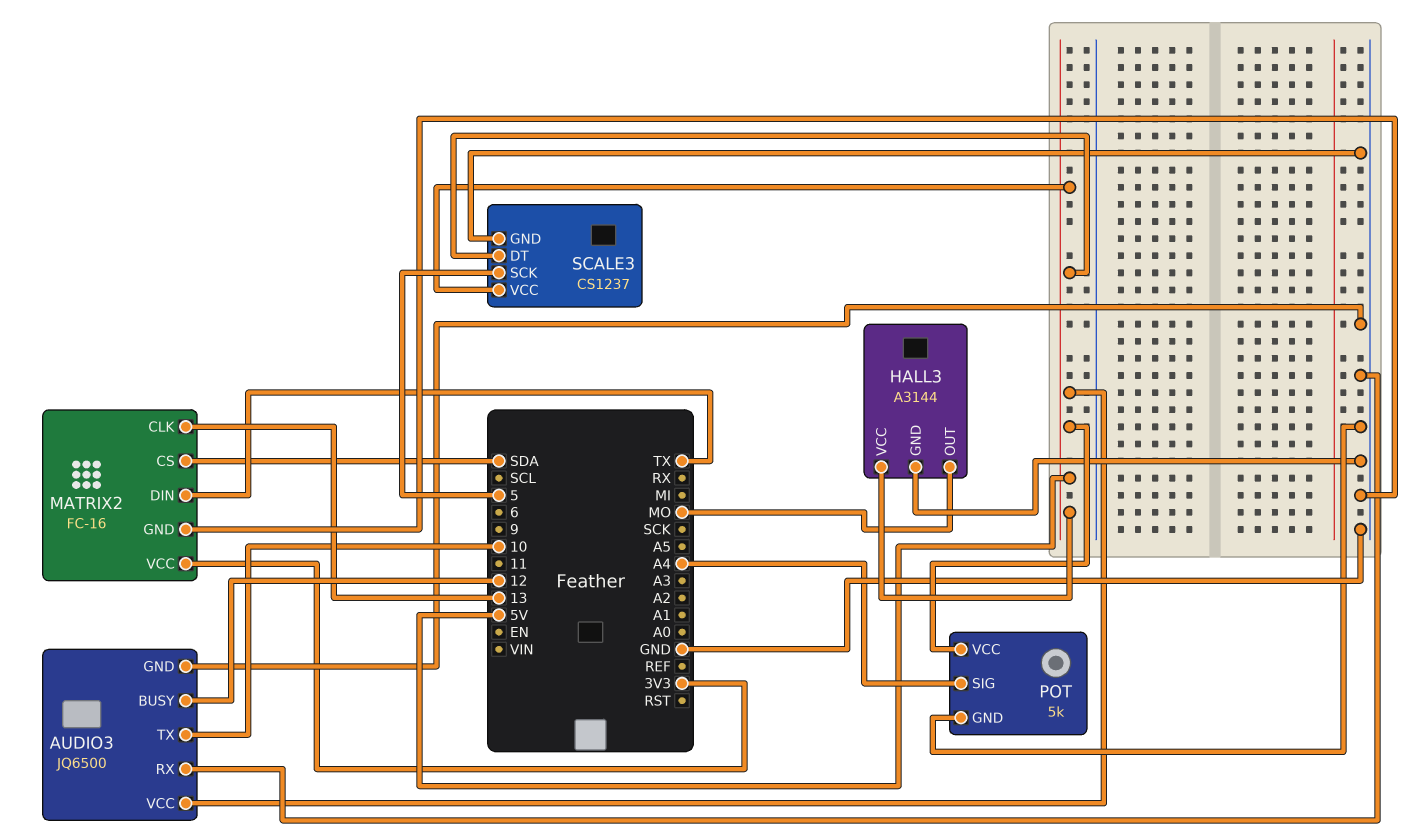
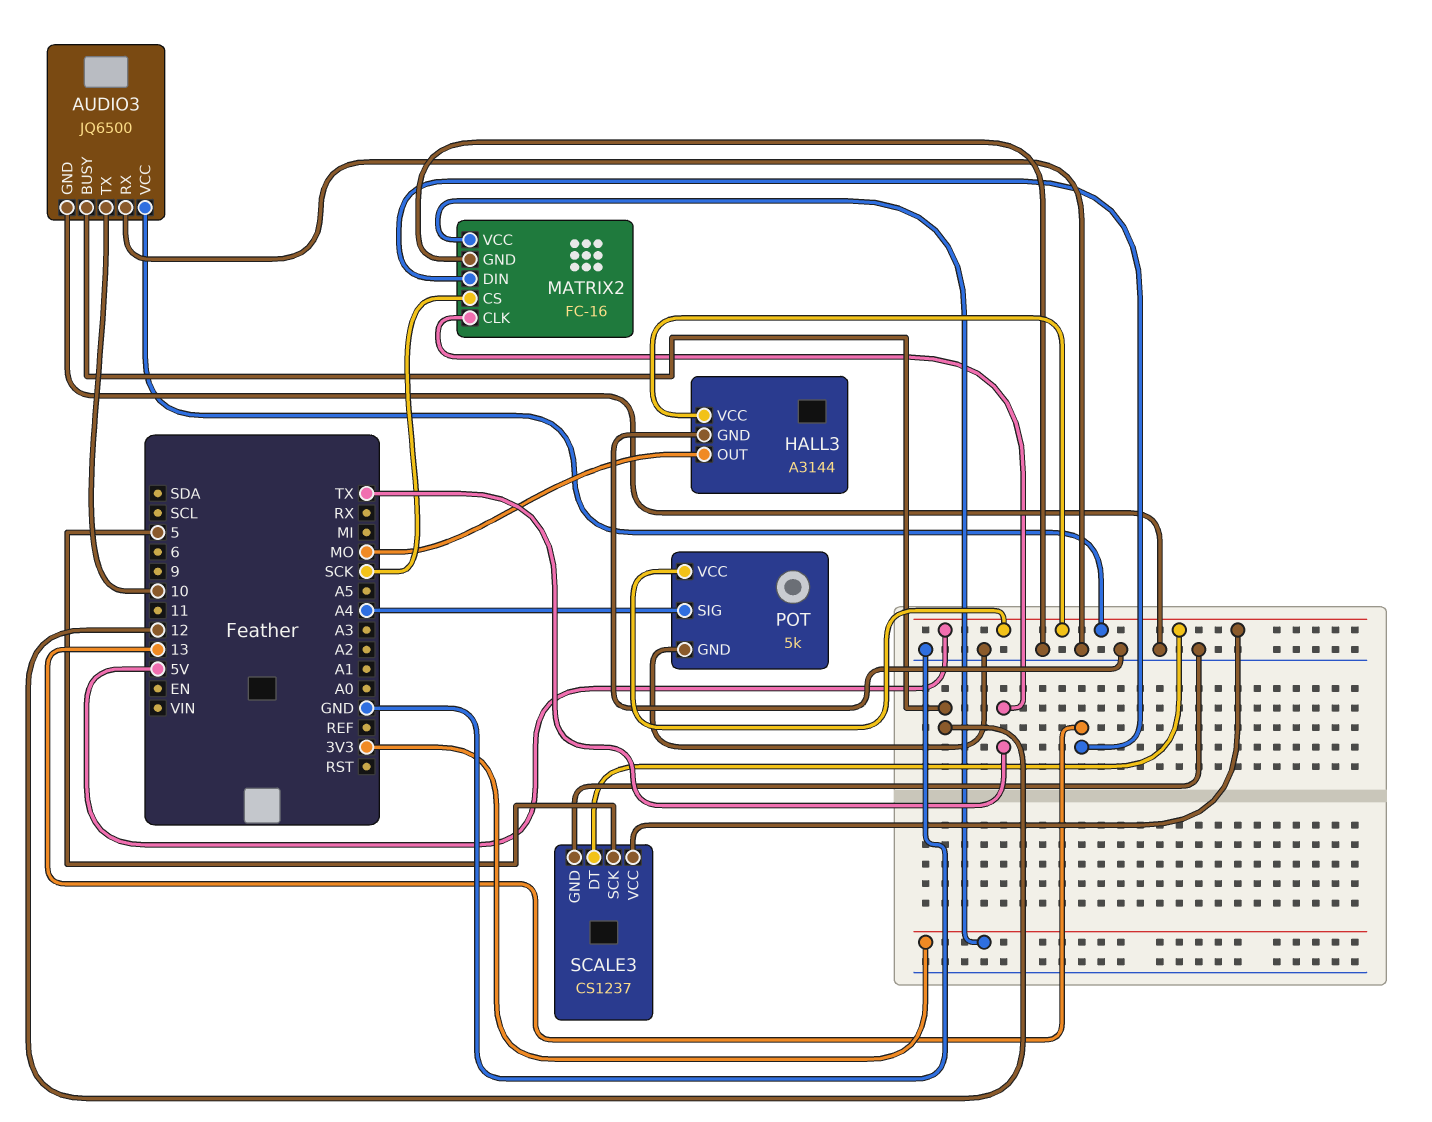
MATRIX2 pin CLK: 13 -> TX
MATRIX2 pin CS: SDA -> SCK
MATRIX2 pin DIN: TX -> 13

